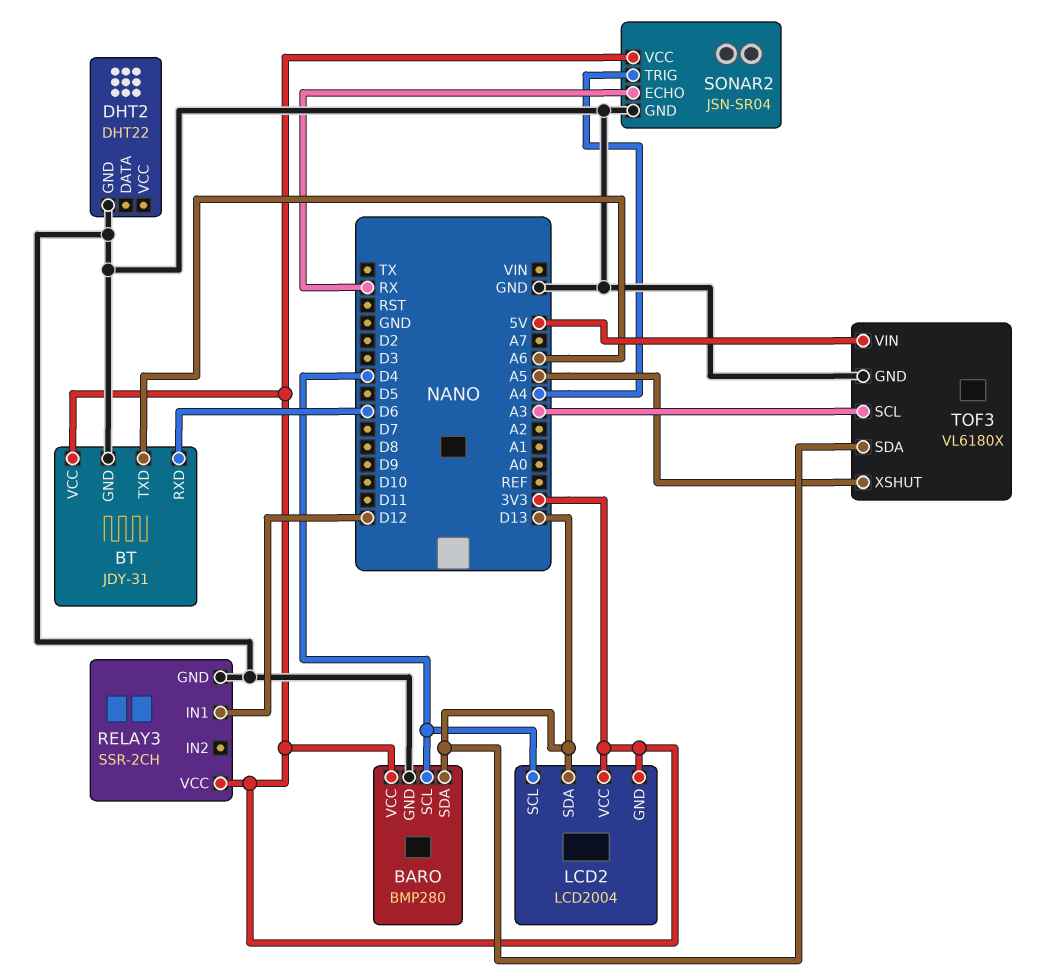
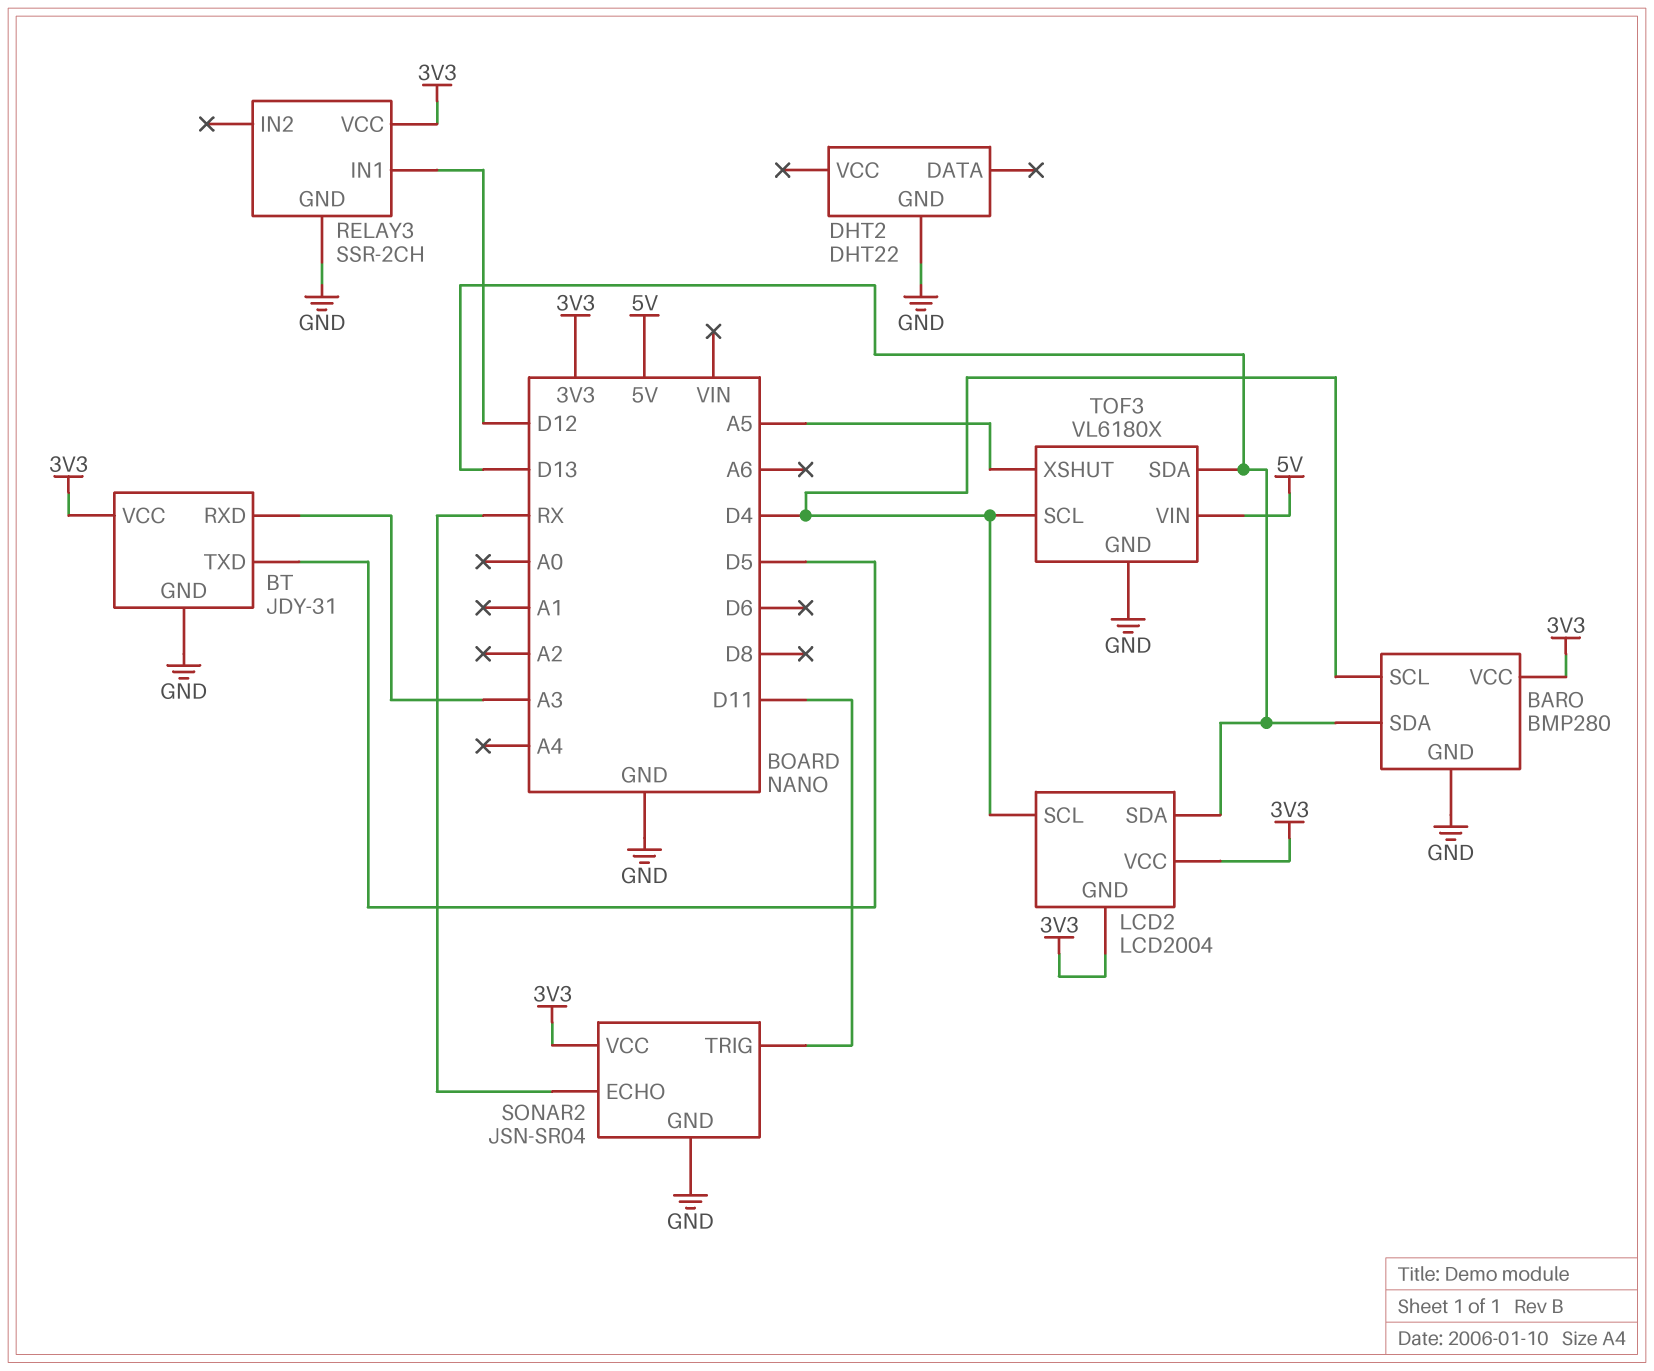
BT pin RXD: D6 -> A3
BT pin TXD: A6 -> D5
SONAR2 pin TRIG: A4 -> D11
TOF3 pin SCL: A3 -> D4

